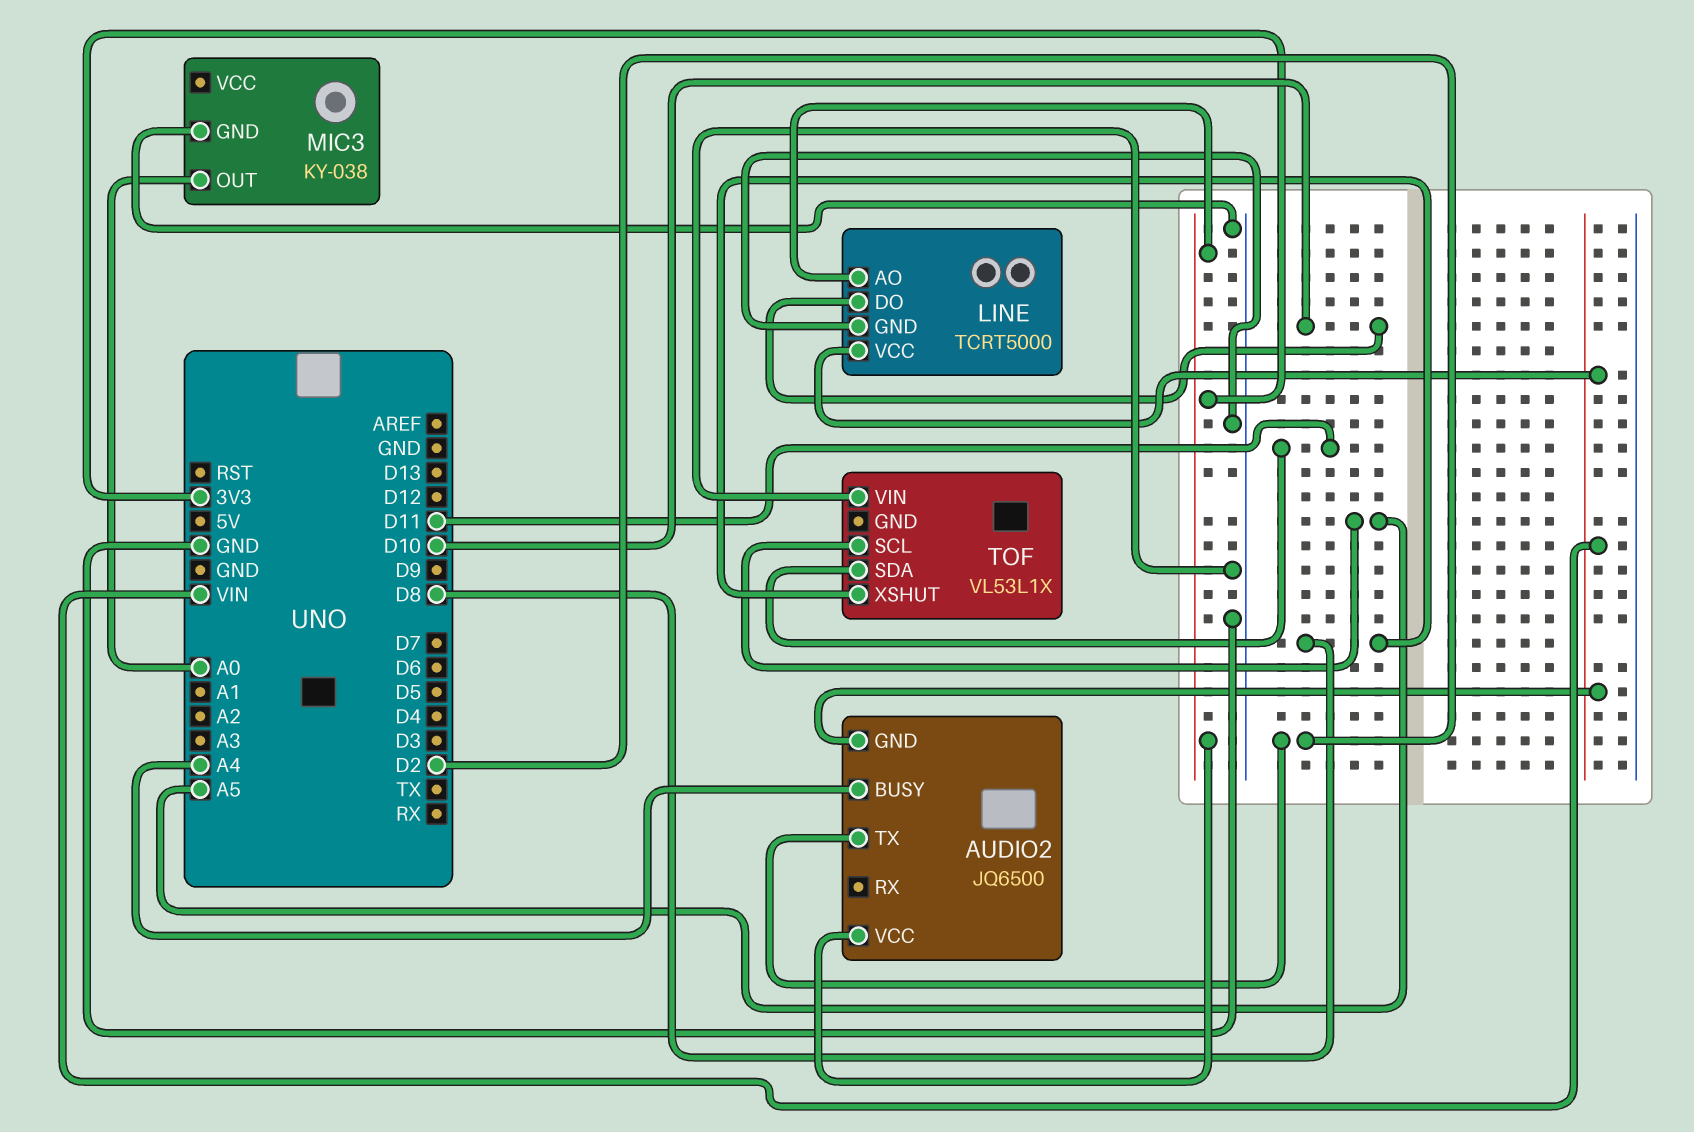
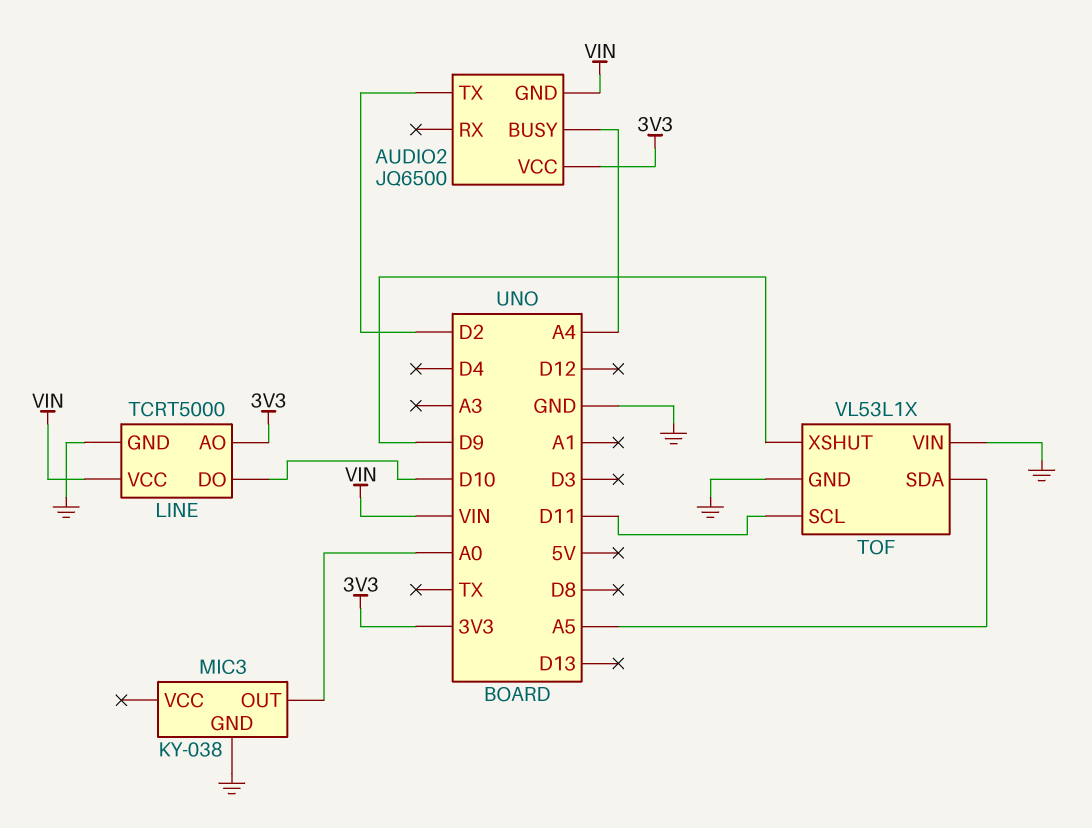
TOF pin GND: none -> GND
TOF pin SCL: A5 -> D11
TOF pin SDA: D11 -> A5
TOF pin XSHUT: D8 -> D9

